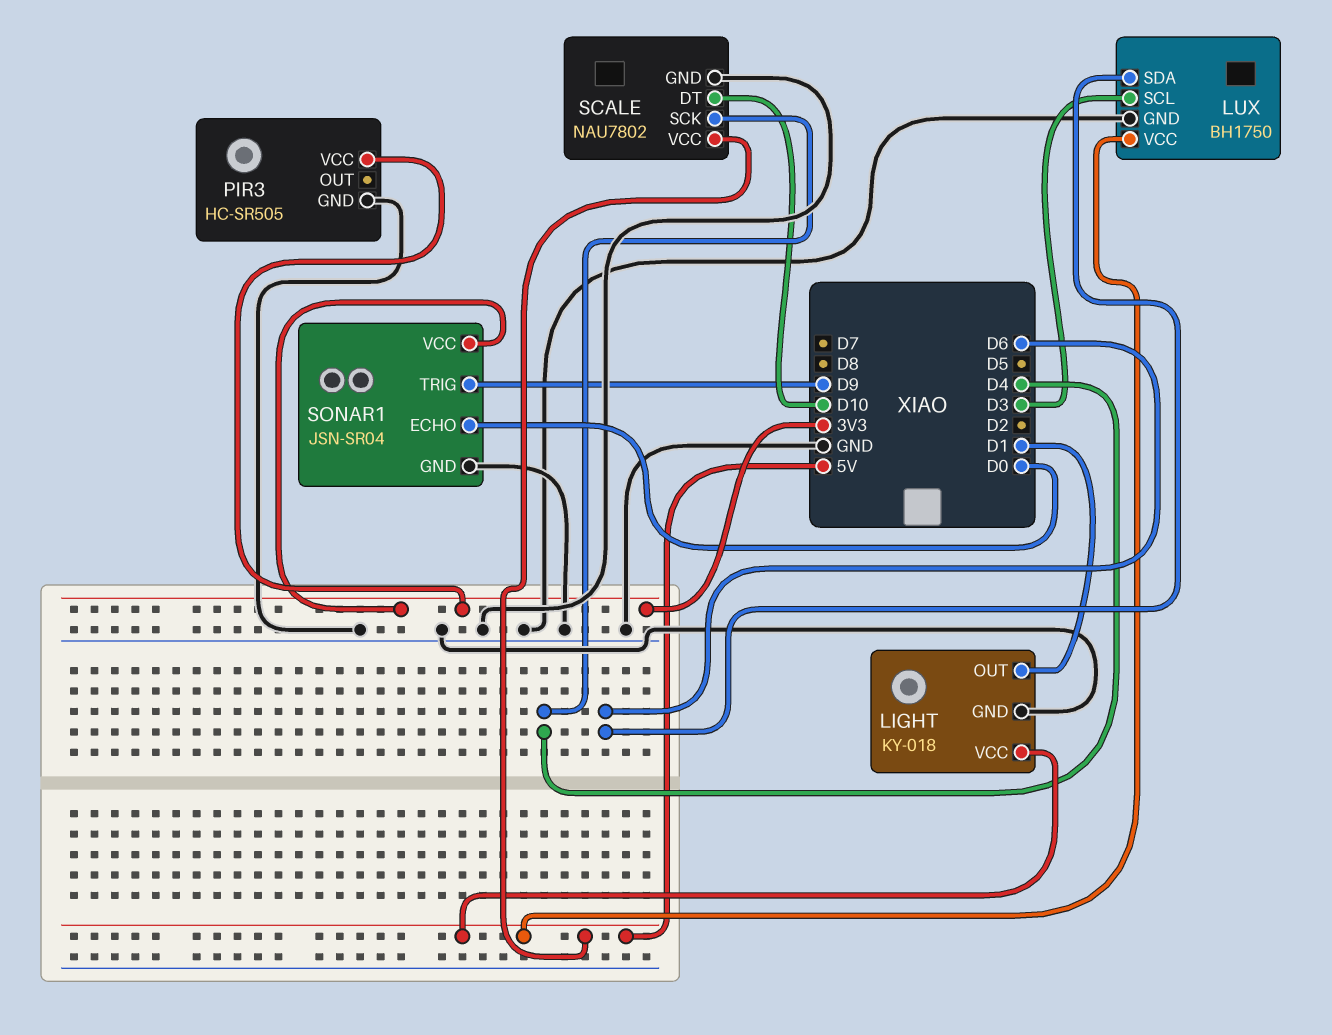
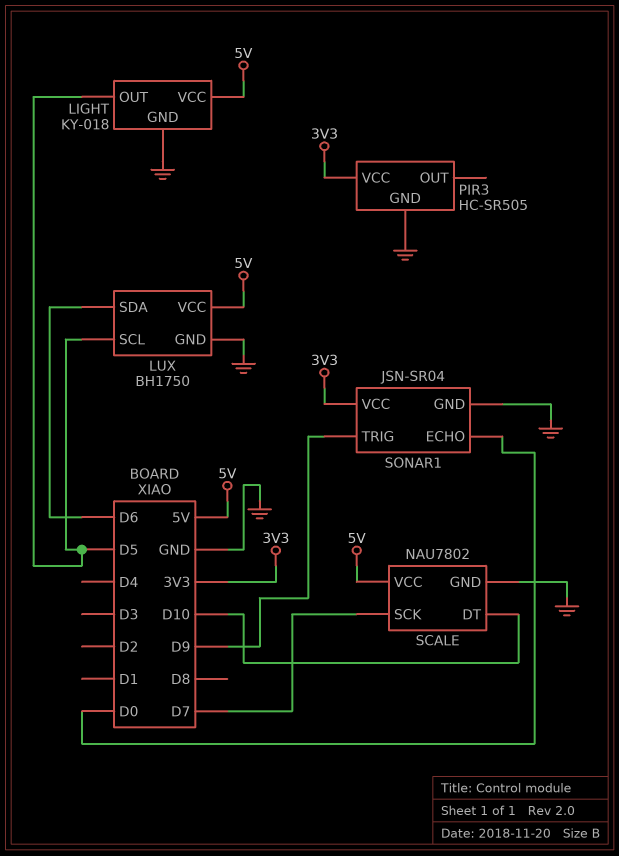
LIGHT pin OUT: D1 -> D5
LUX pin SCL: D3 -> D5
SCALE pin SCK: D4 -> D7

